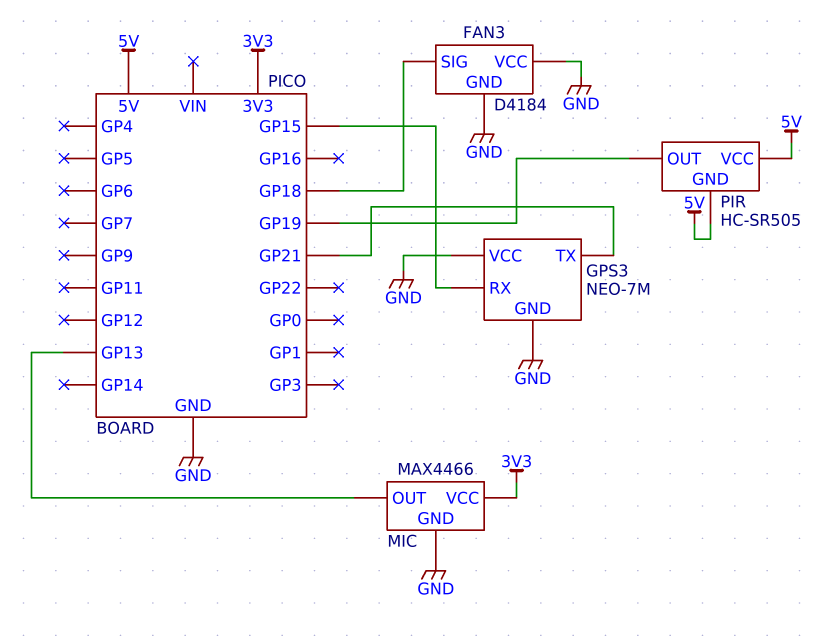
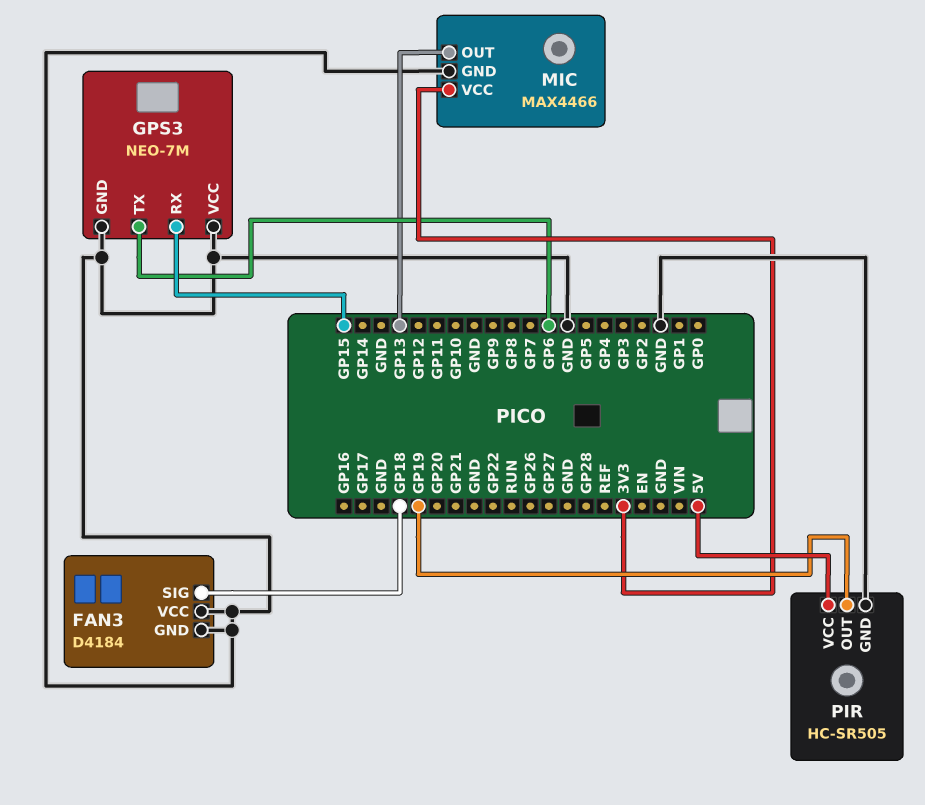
GPS3 pin TX: GP21 -> GP6
PIR pin GND: 5V -> GND

